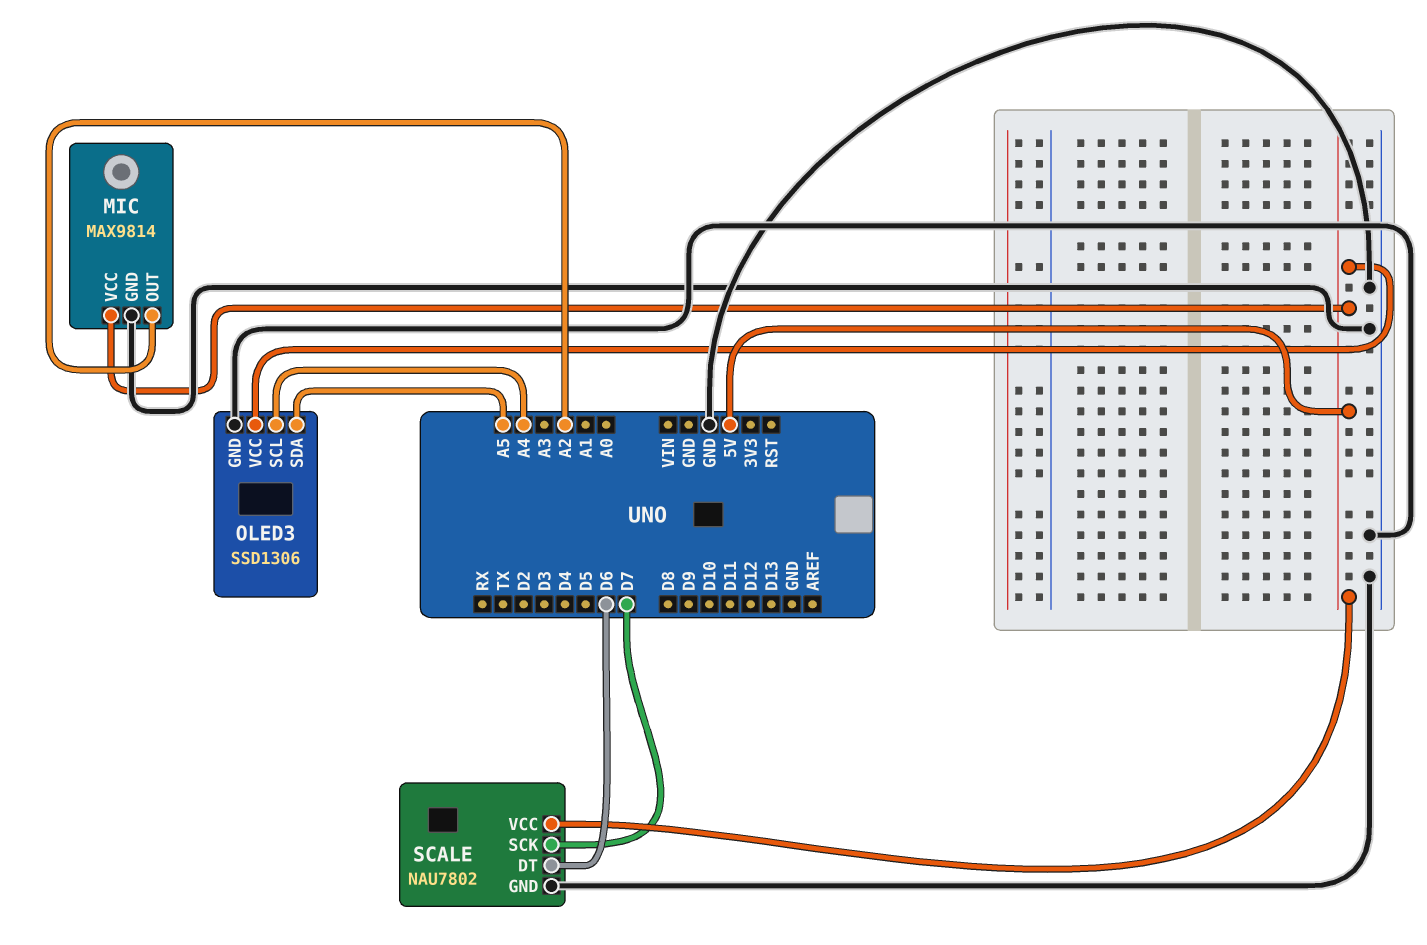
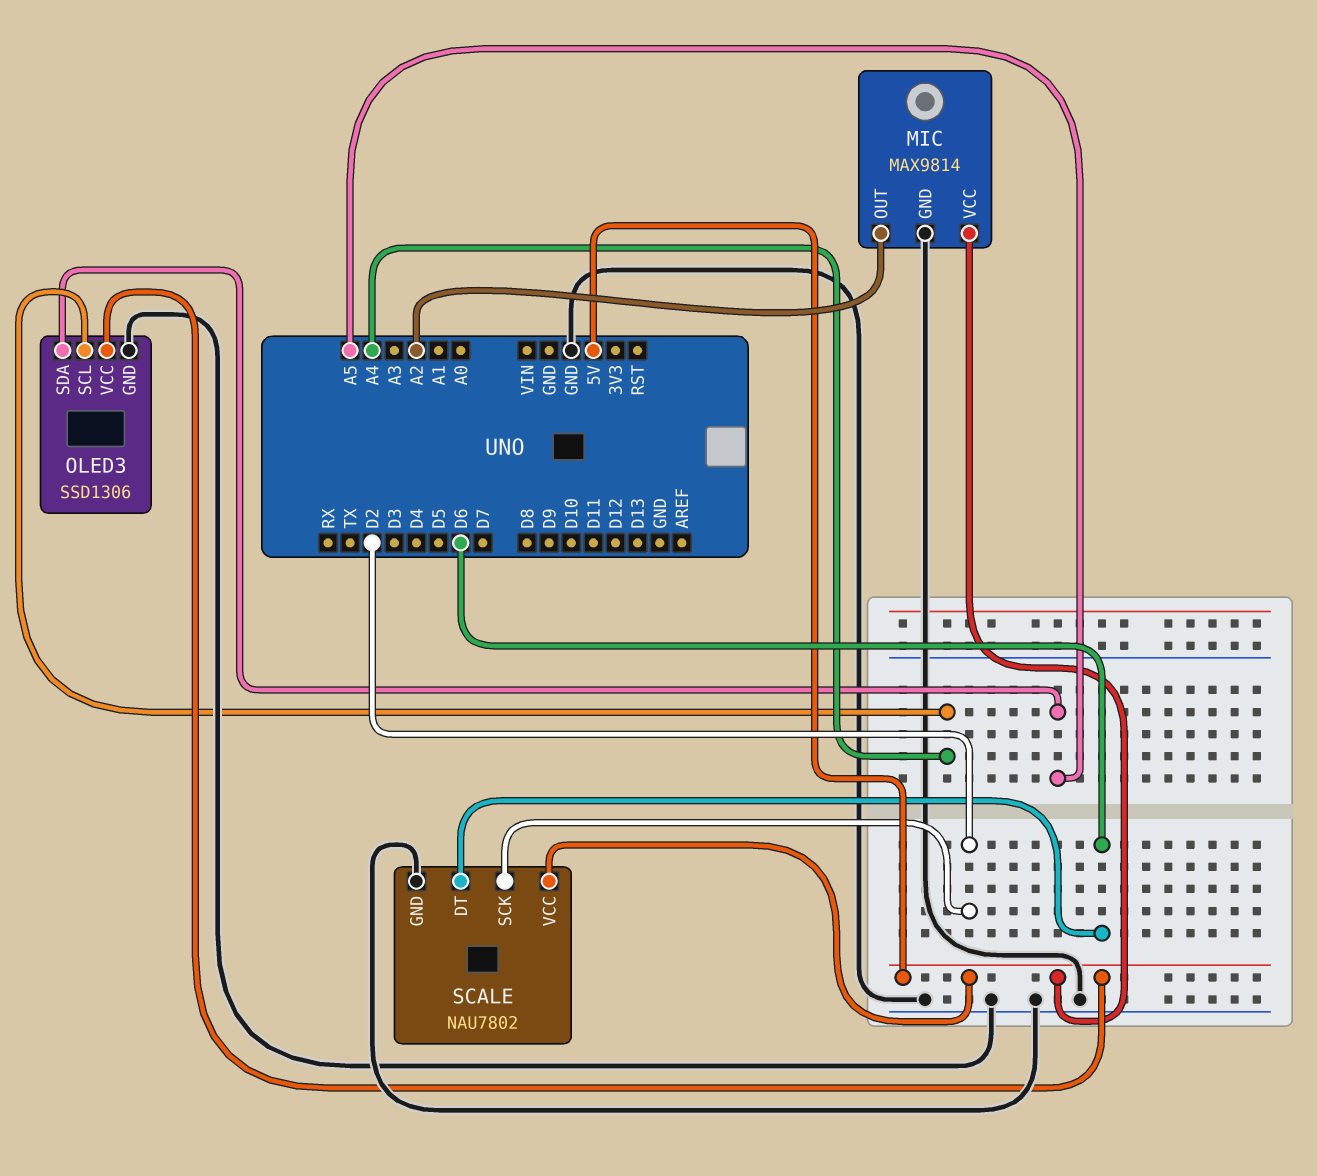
SCALE pin SCK: D7 -> D2

